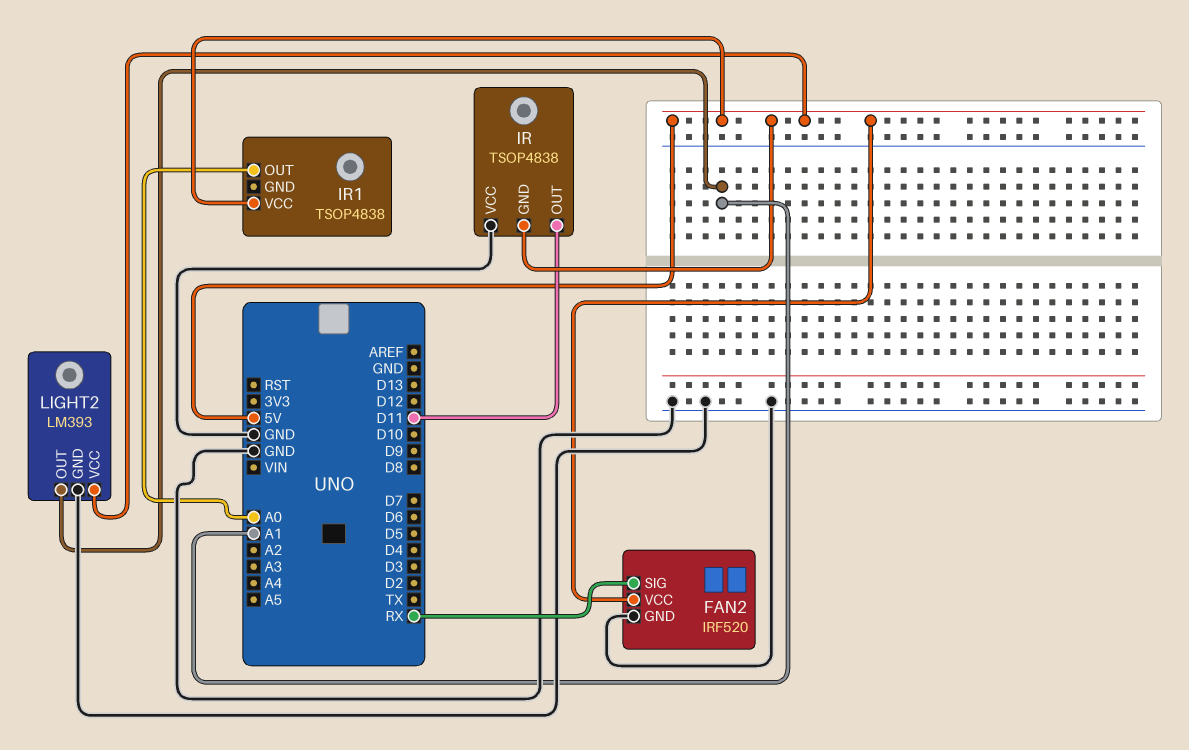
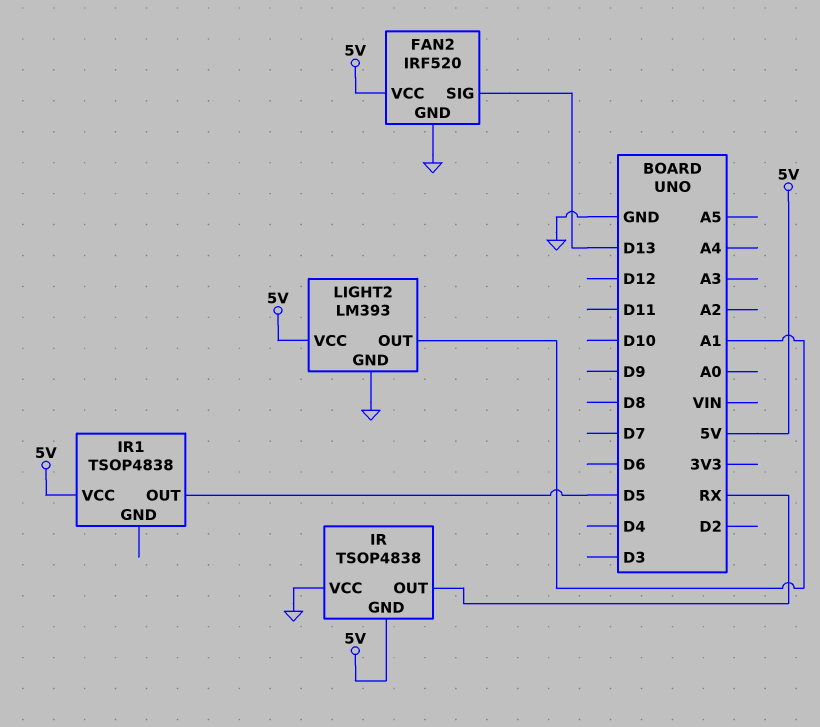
FAN2 pin SIG: RX -> D13
IR pin OUT: D11 -> RX
IR1 pin OUT: A0 -> D5

